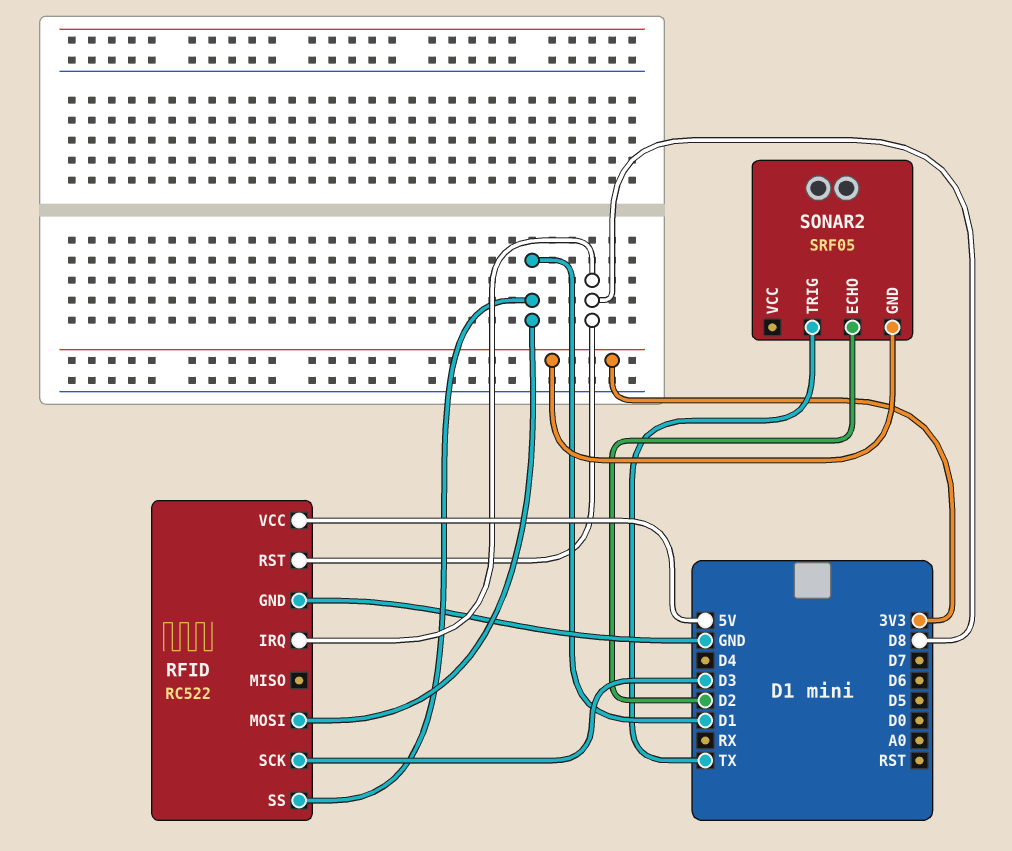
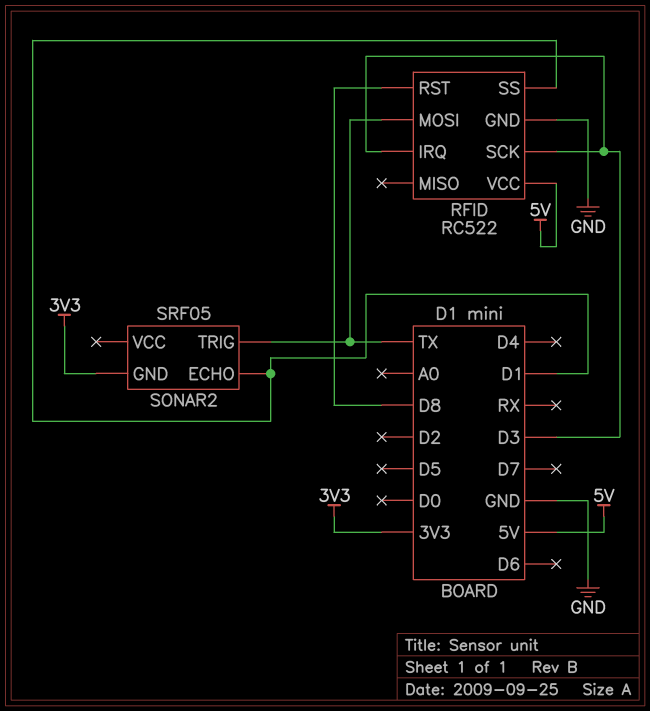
RFID pin IRQ: D8 -> D3
RFID pin MOSI: D1 -> TX
SONAR2 pin ECHO: D2 -> D1

